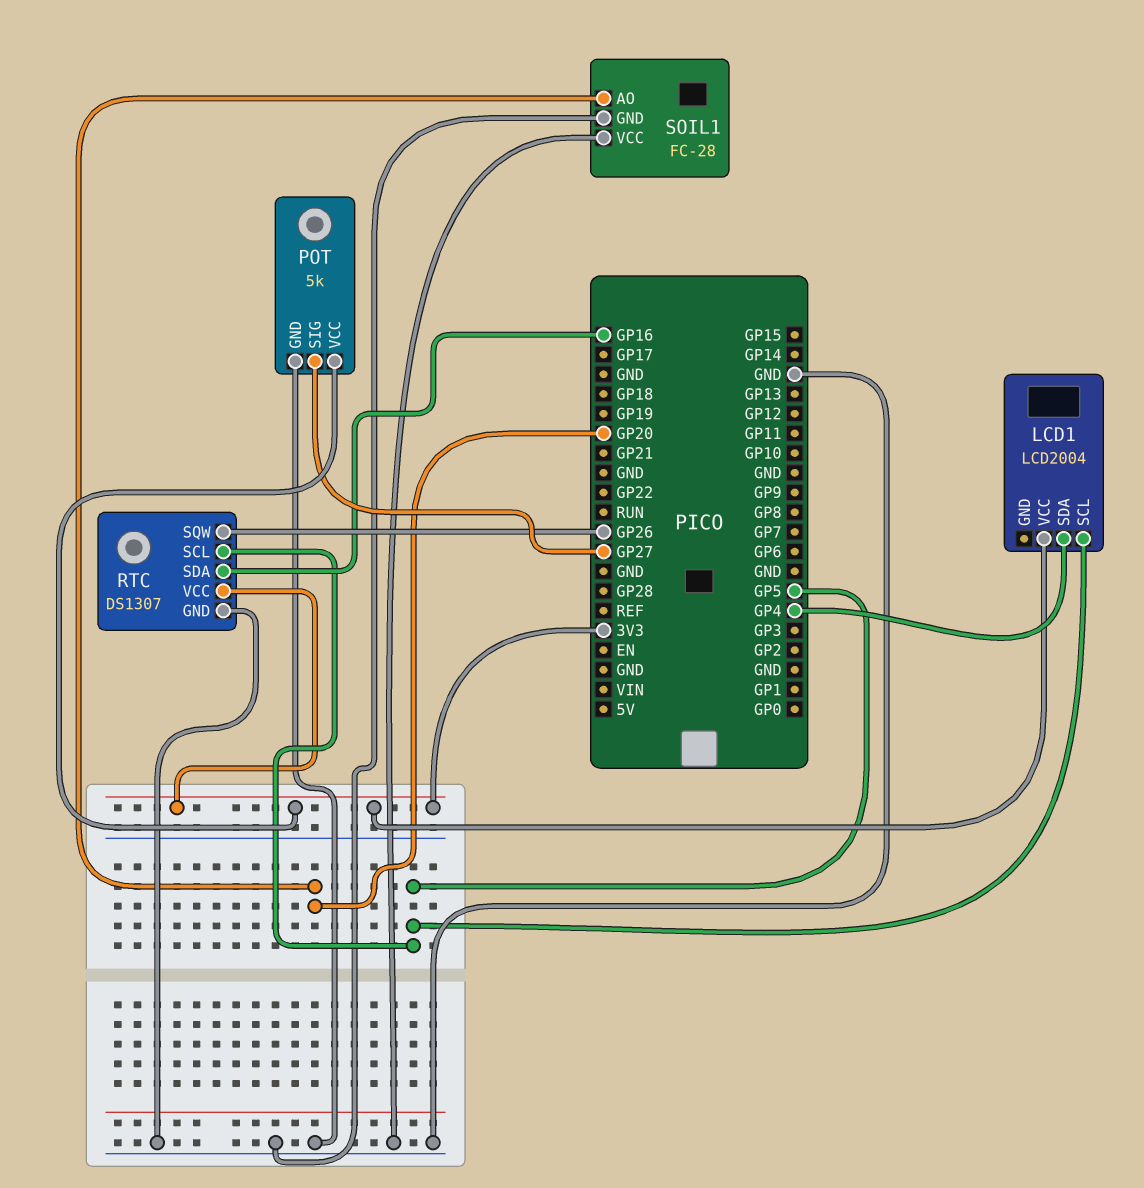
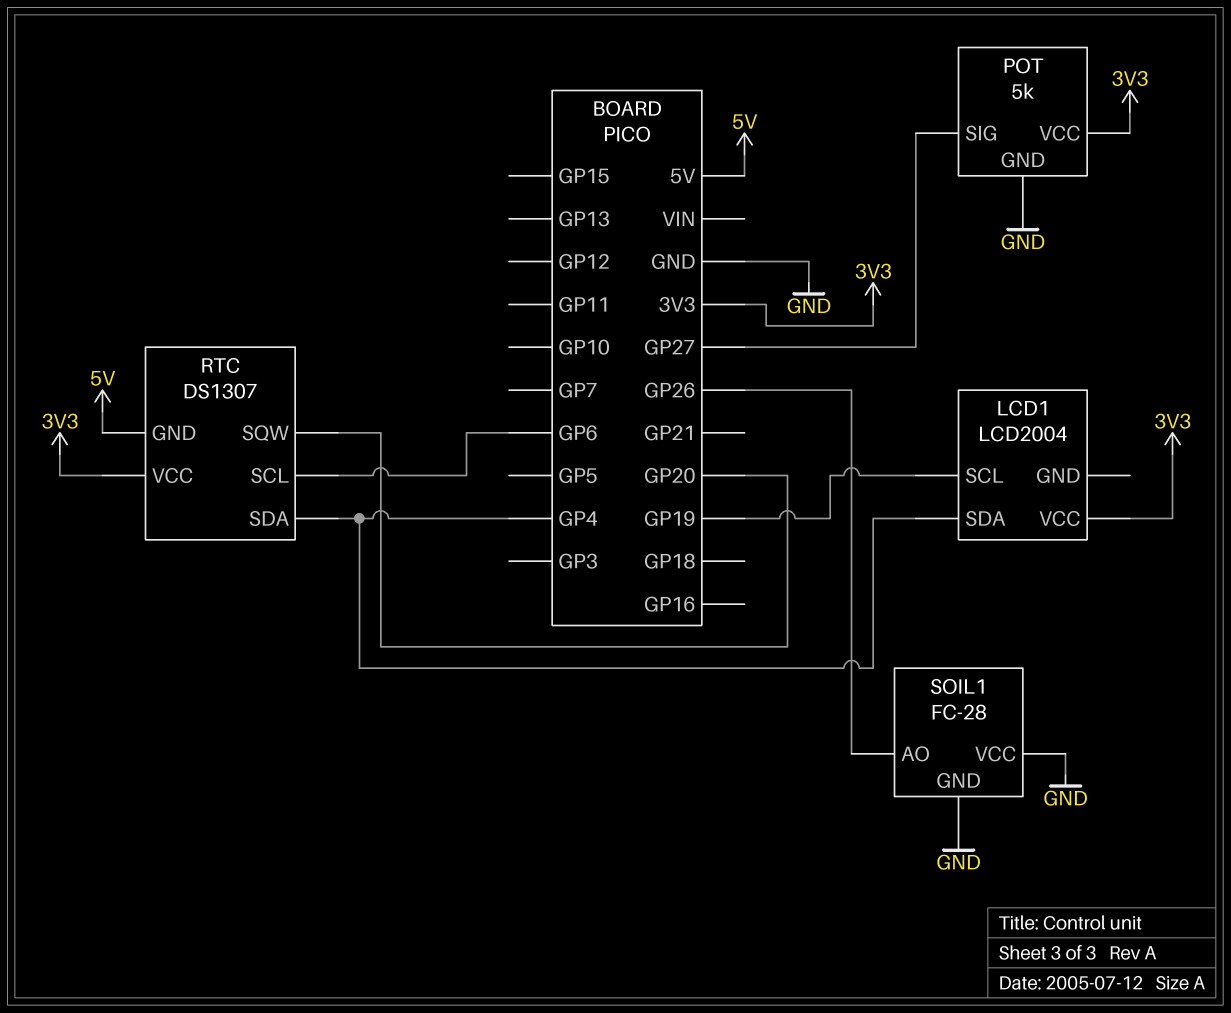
LCD1 pin SCL: GP5 -> GP19
RTC pin GND: GND -> 5V
RTC pin SCL: GP5 -> GP6
RTC pin SDA: GP16 -> GP4
RTC pin SQW: GP26 -> GP20
SOIL1 pin AO: GP20 -> GP26

